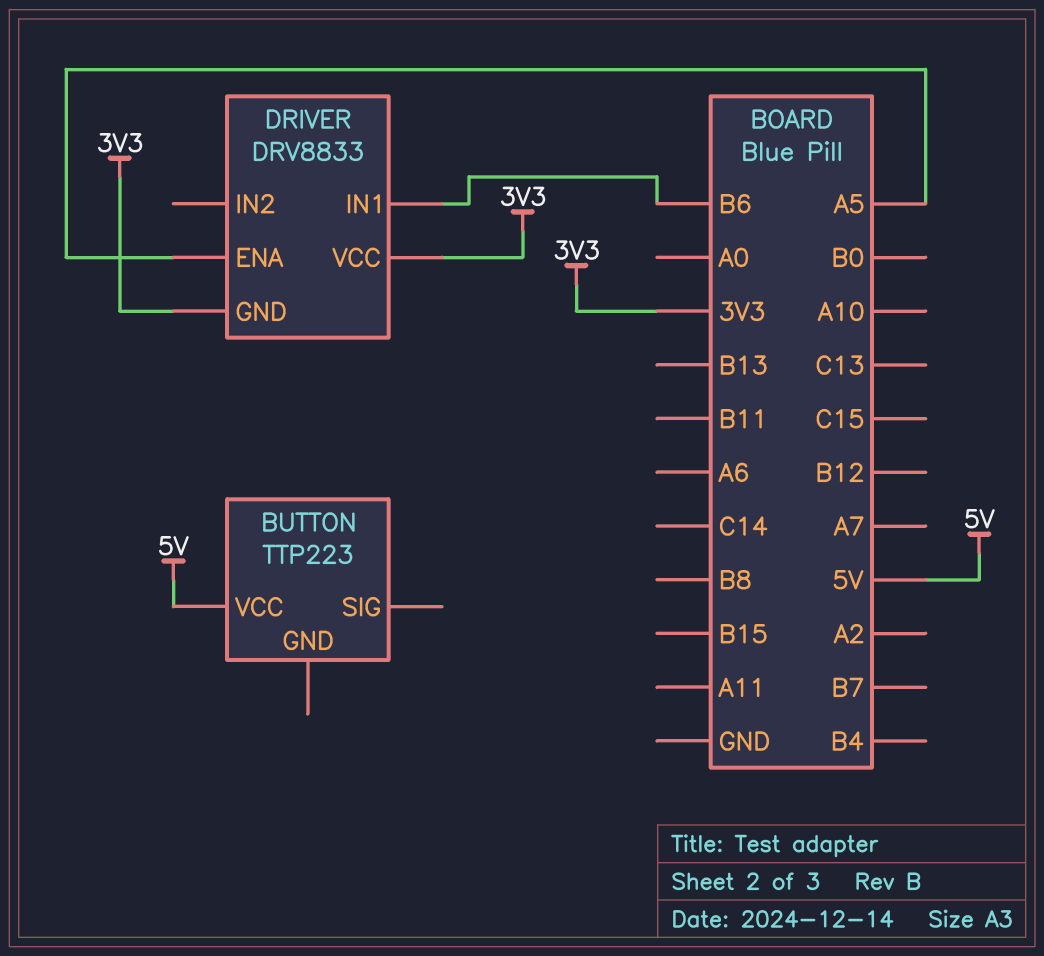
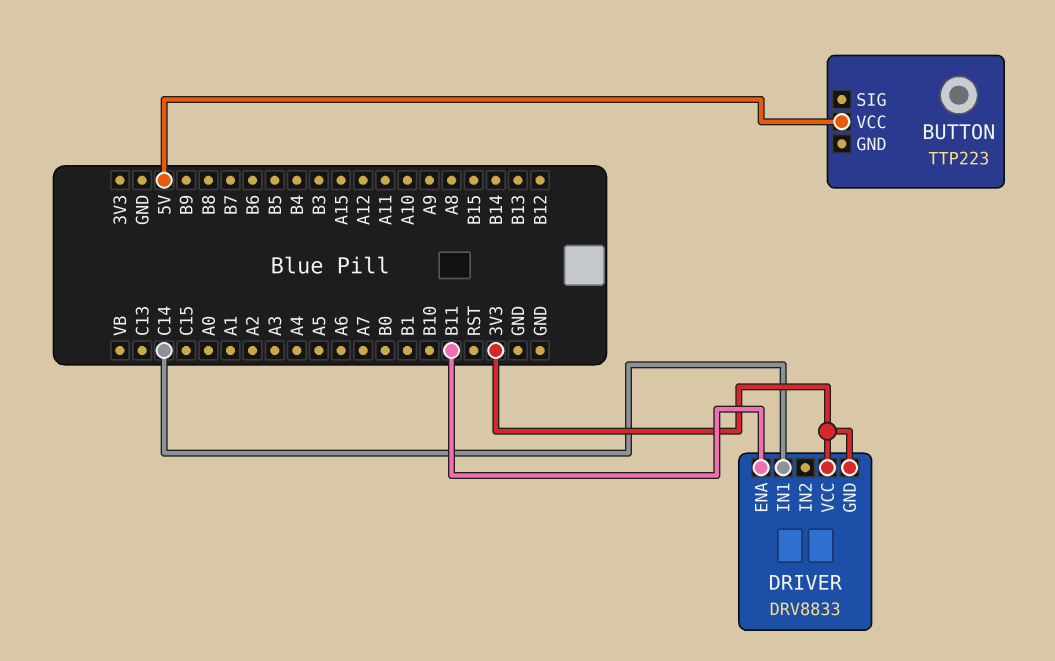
DRIVER pin ENA: A5 -> B11
DRIVER pin IN1: B6 -> C14

